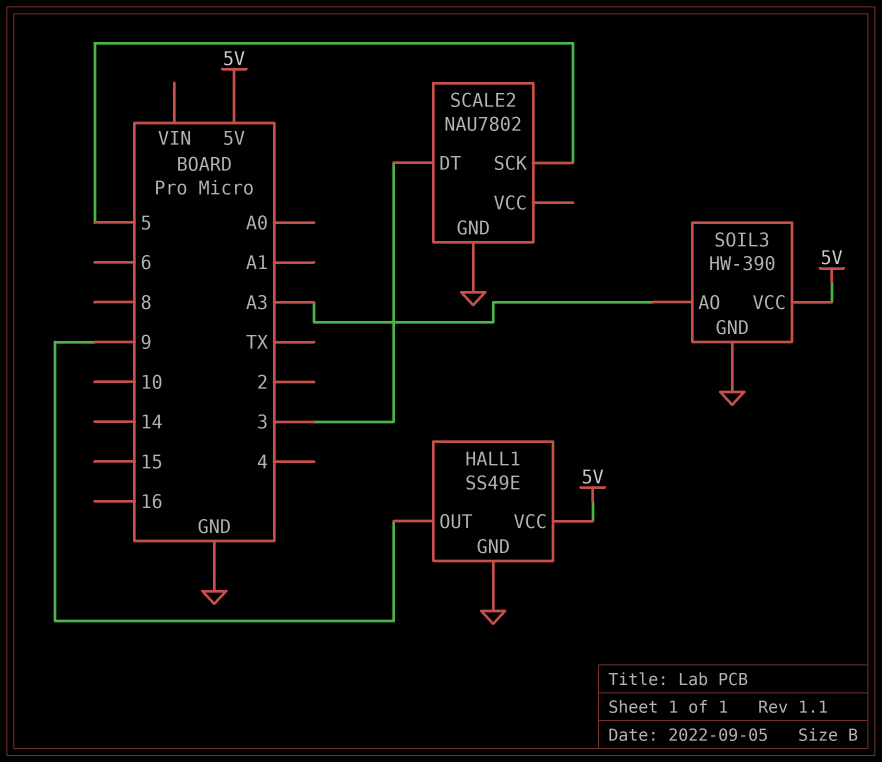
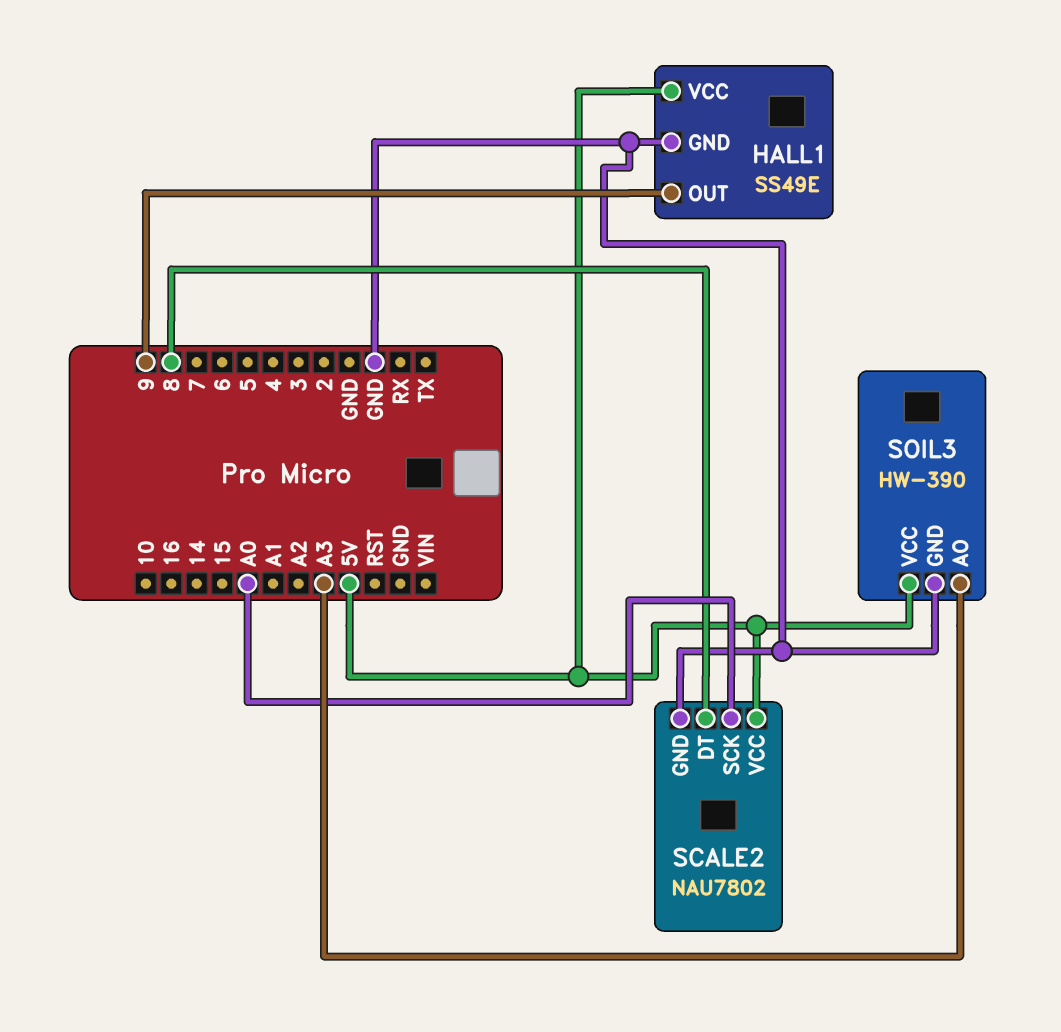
SCALE2 pin DT: 3 -> 8
SCALE2 pin SCK: 5 -> A0
SCALE2 pin VCC: none -> 5V

